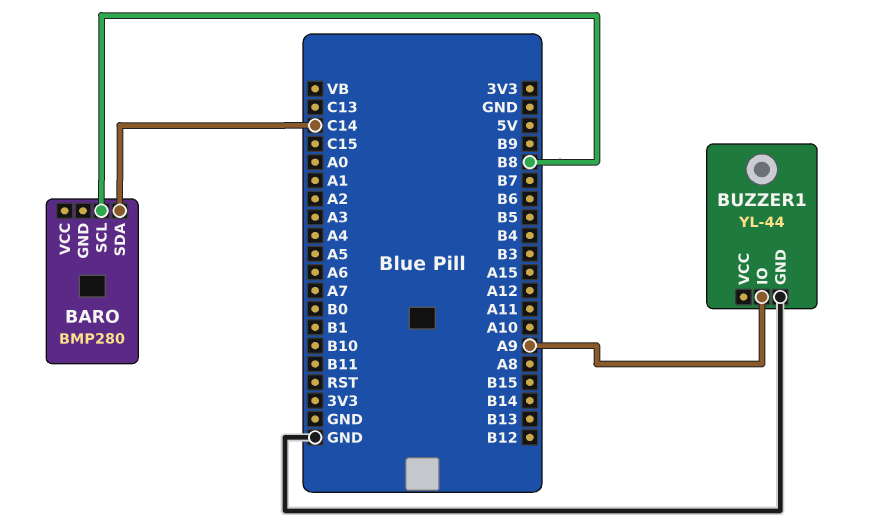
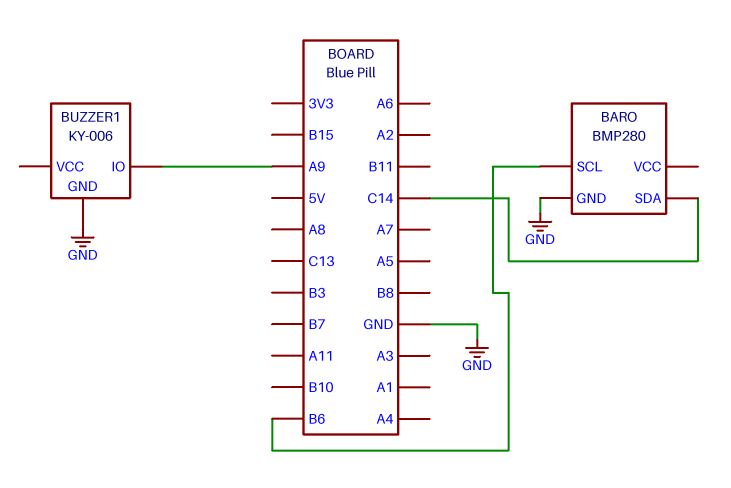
BARO pin GND: none -> GND
BARO pin SCL: B8 -> B6
BUZZER1: YL-44 -> KY-006

